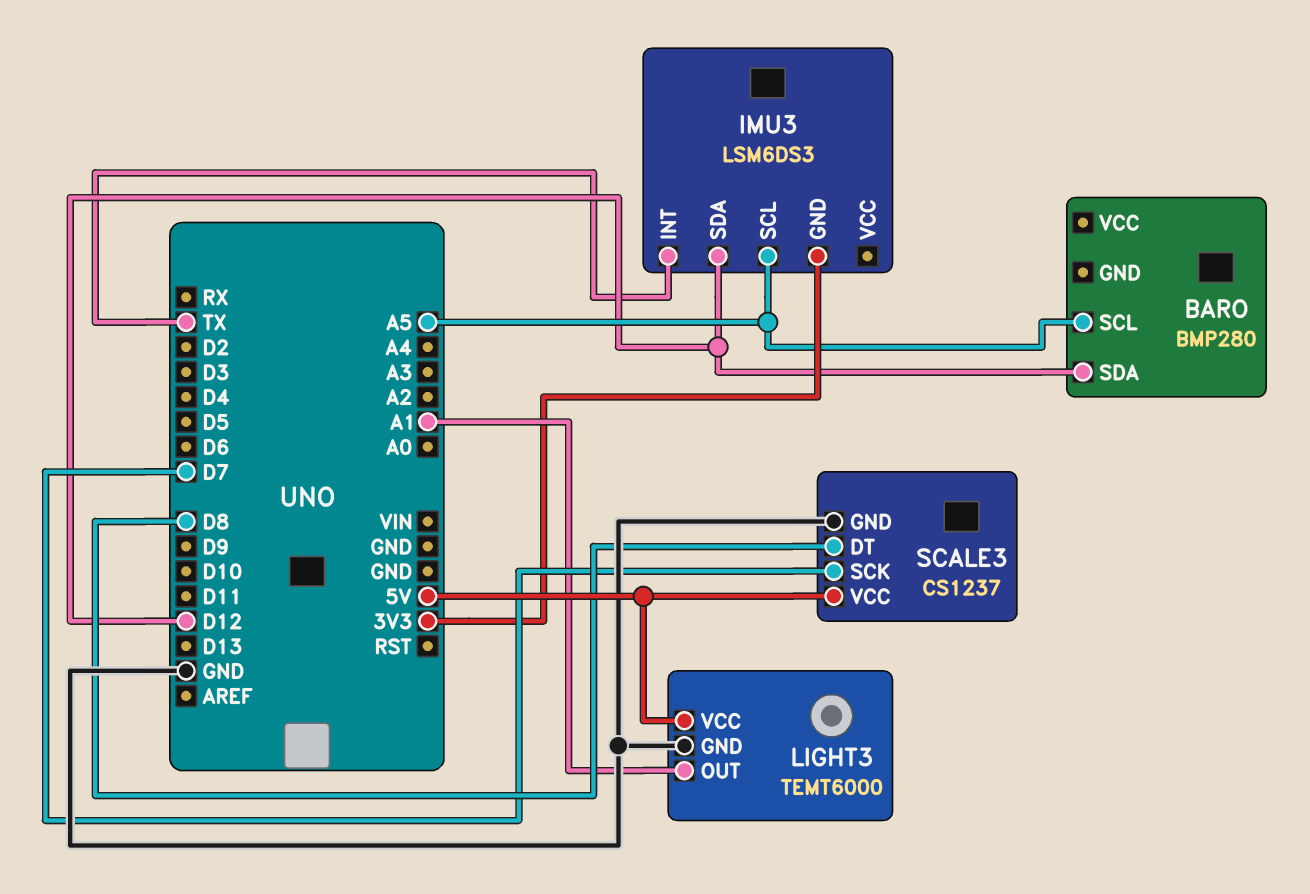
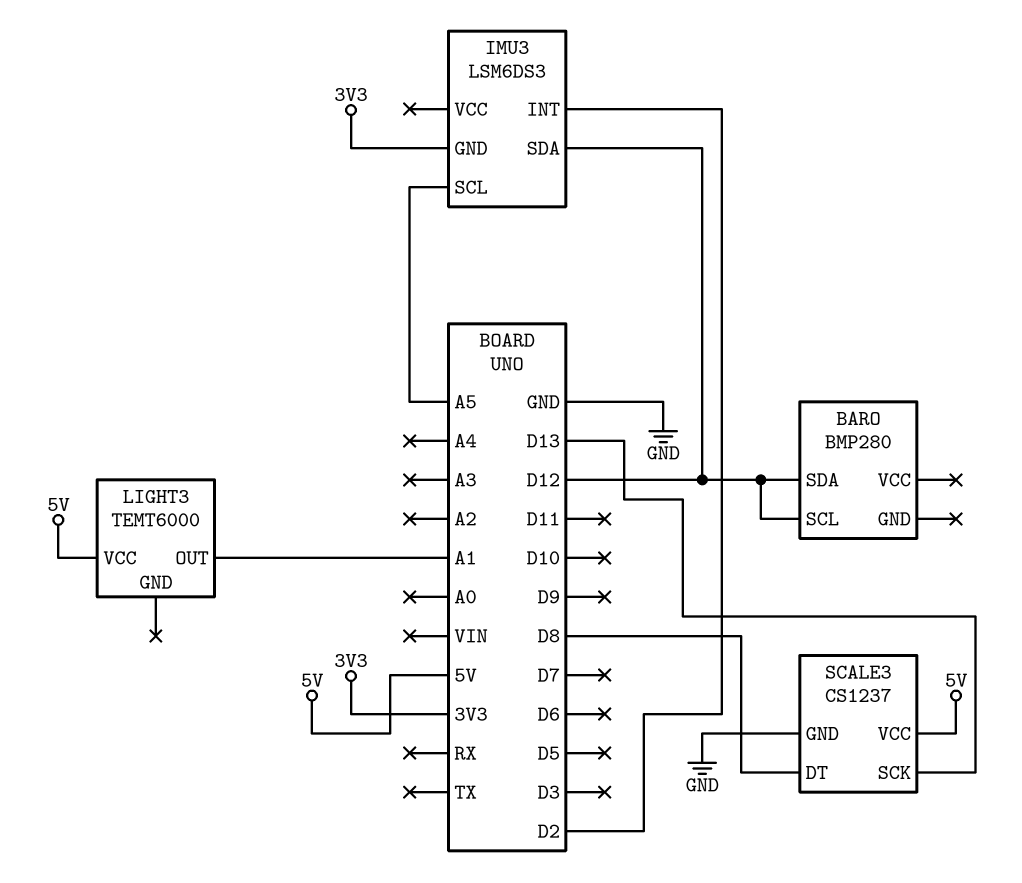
BARO pin SCL: A5 -> D12
IMU3 pin INT: TX -> D2
LIGHT3 pin GND: GND -> none
SCALE3 pin SCK: D7 -> D13

